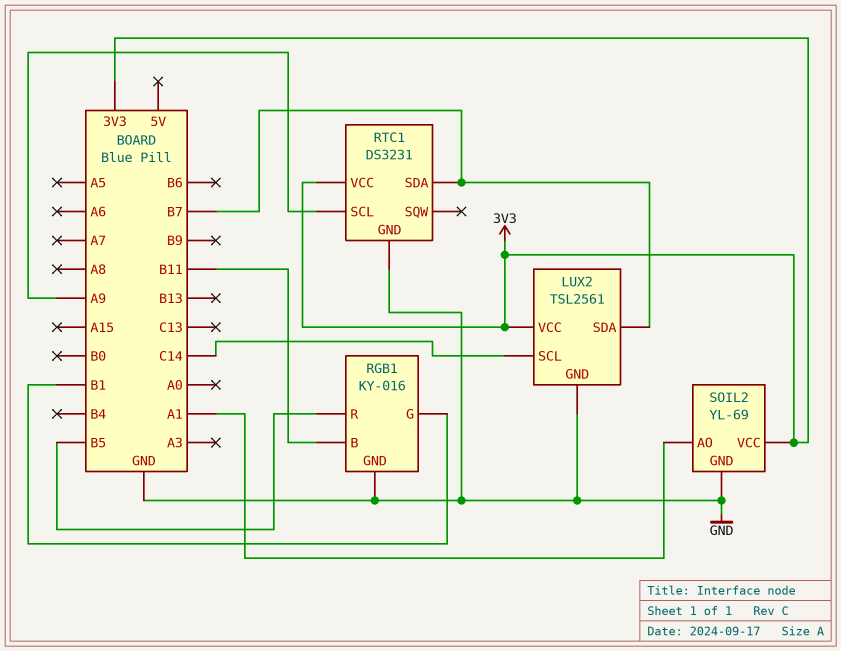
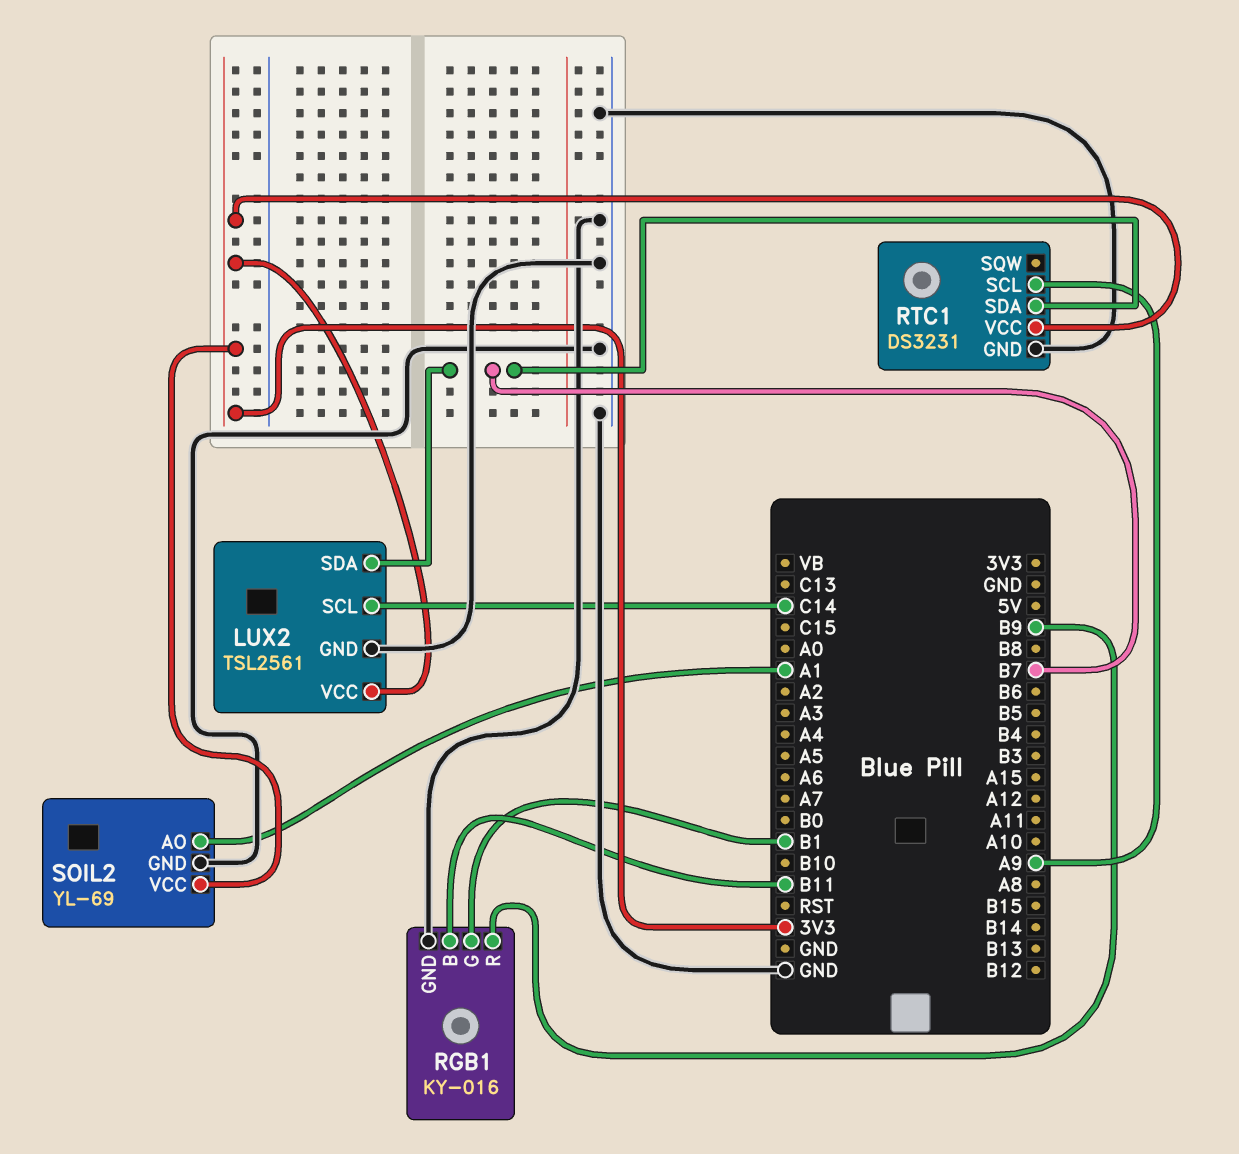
RGB1 pin R: B5 -> B9

